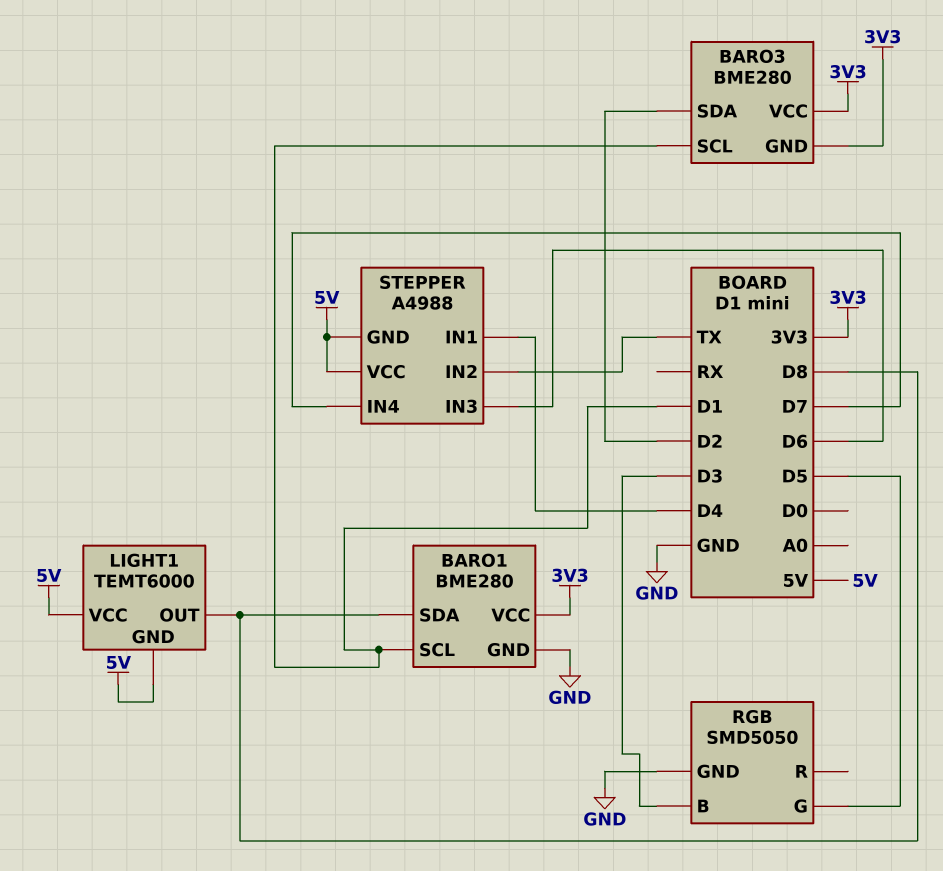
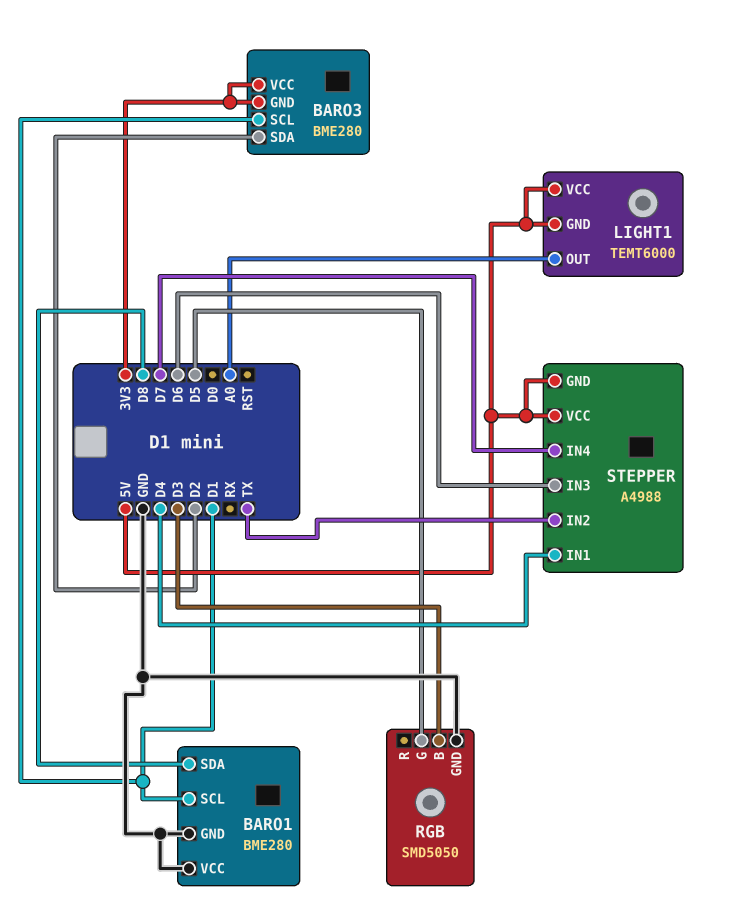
BARO1 pin VCC: 3V3 -> GND
LIGHT1 pin OUT: D8 -> A0

